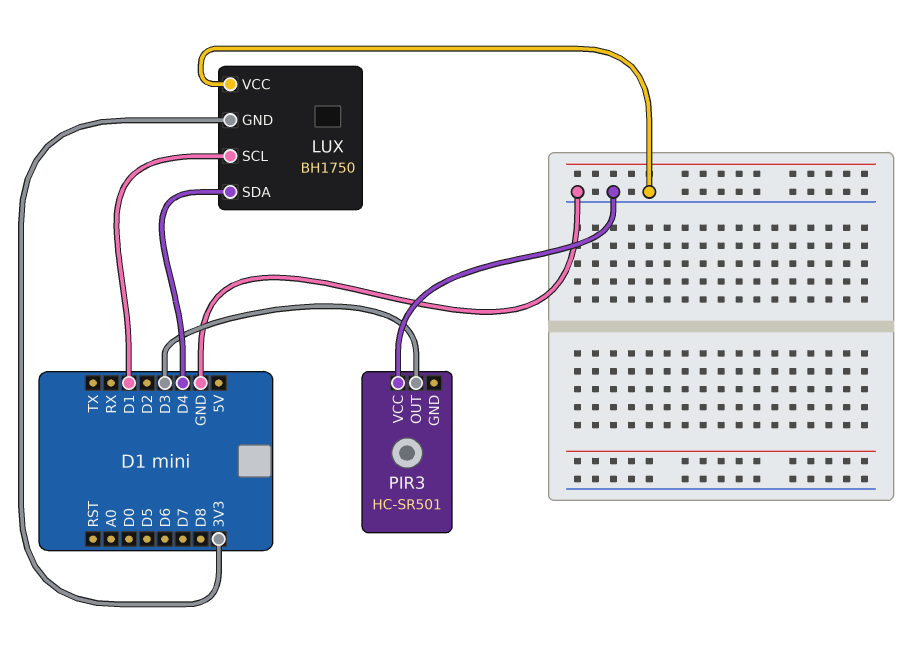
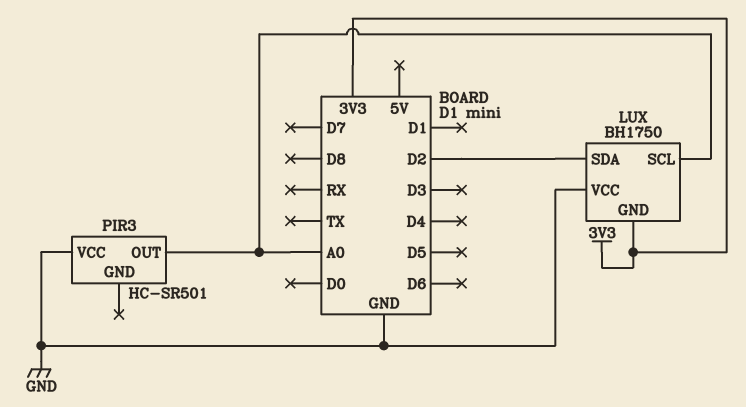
LUX pin SCL: D1 -> A0
LUX pin SDA: D4 -> D2
PIR3 pin OUT: D3 -> A0

